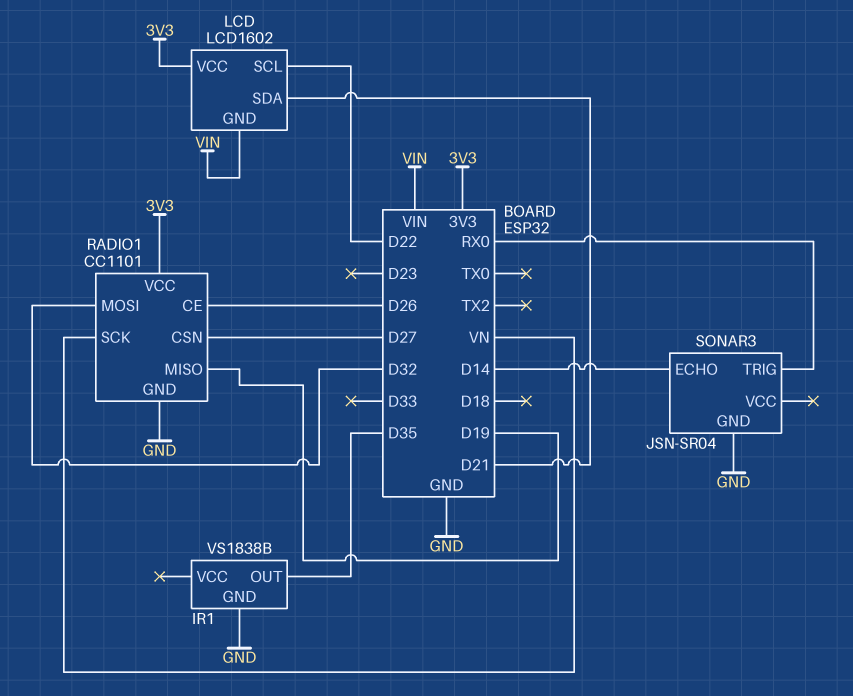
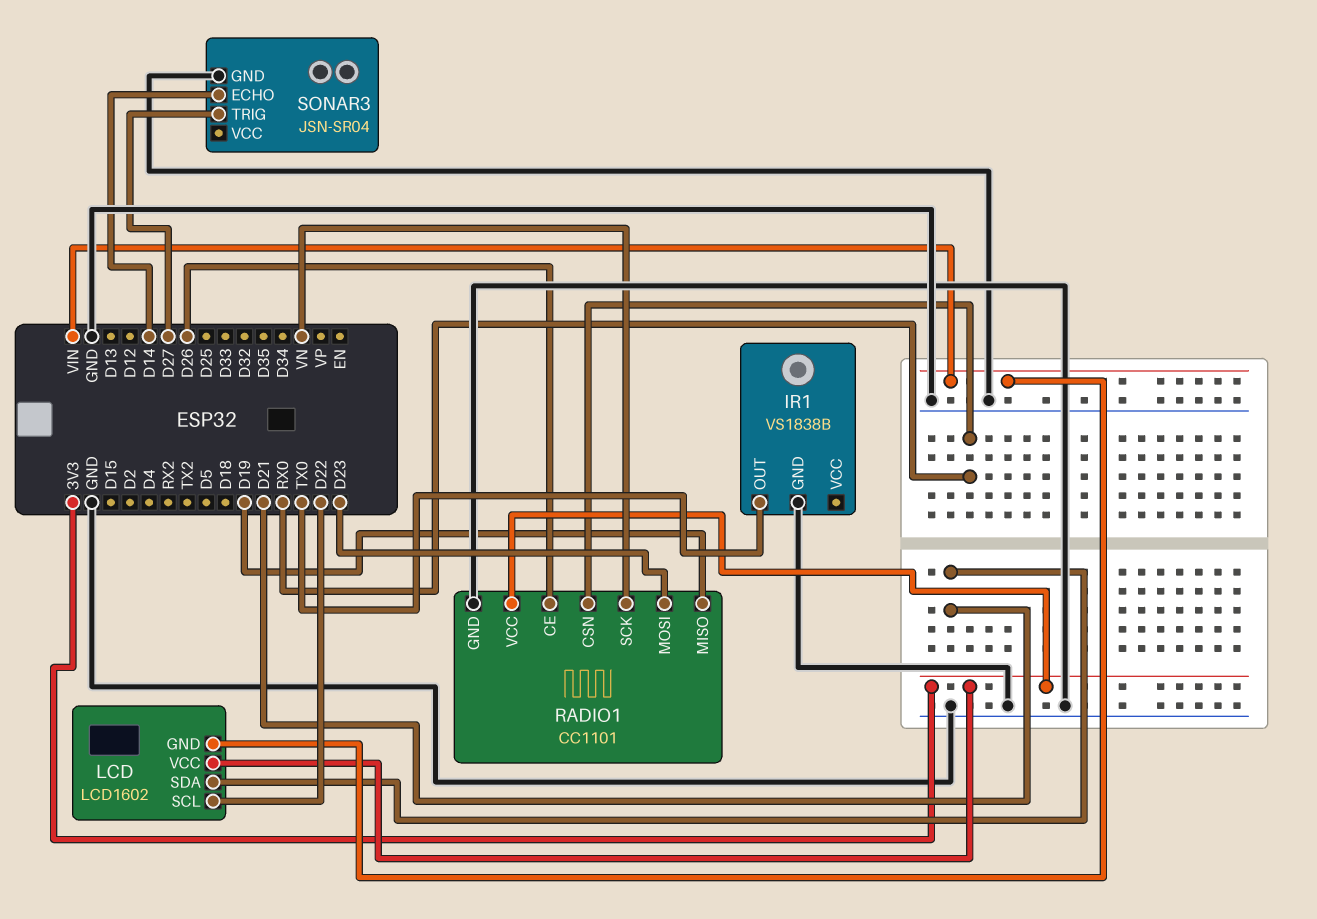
IR1 pin OUT: D35 -> TX0
RADIO1 pin CSN: D27 -> RX0
RADIO1 pin MOSI: D32 -> D23
SONAR3 pin TRIG: RX0 -> D27

